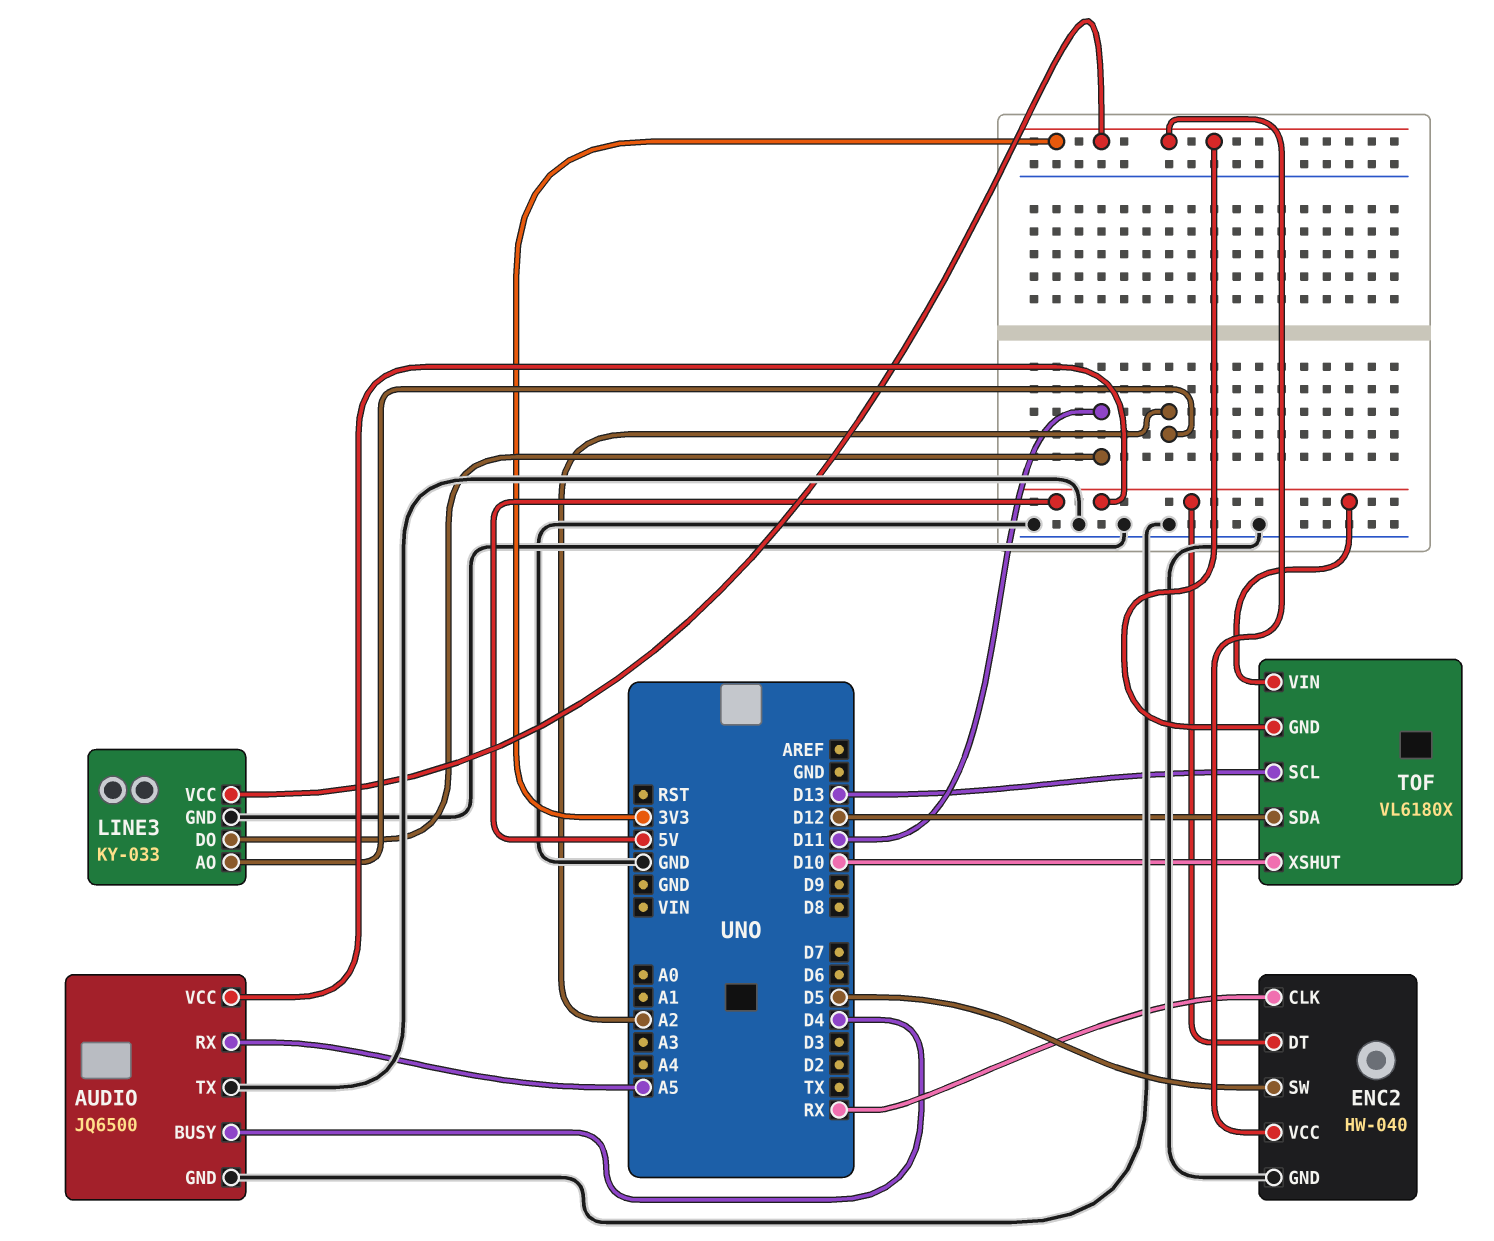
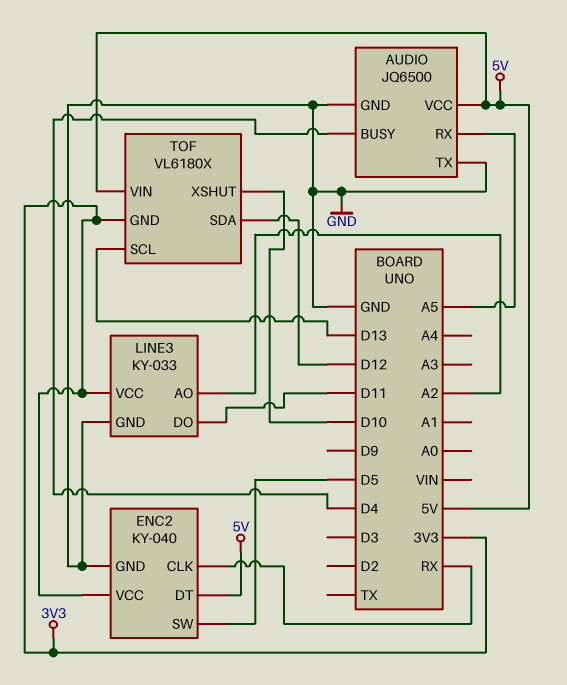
ENC2: HW-040 -> KY-040

